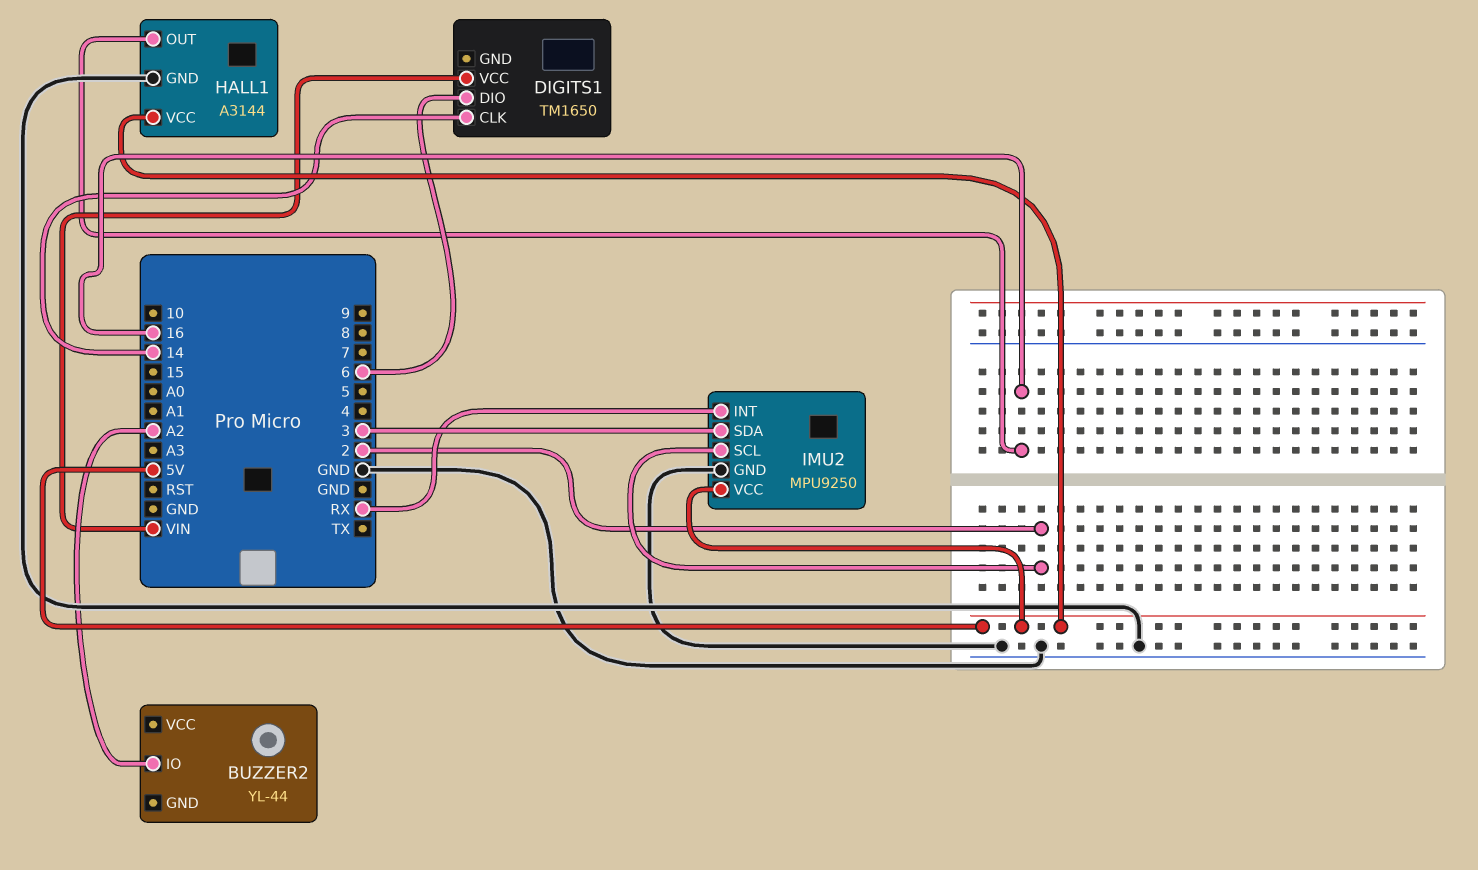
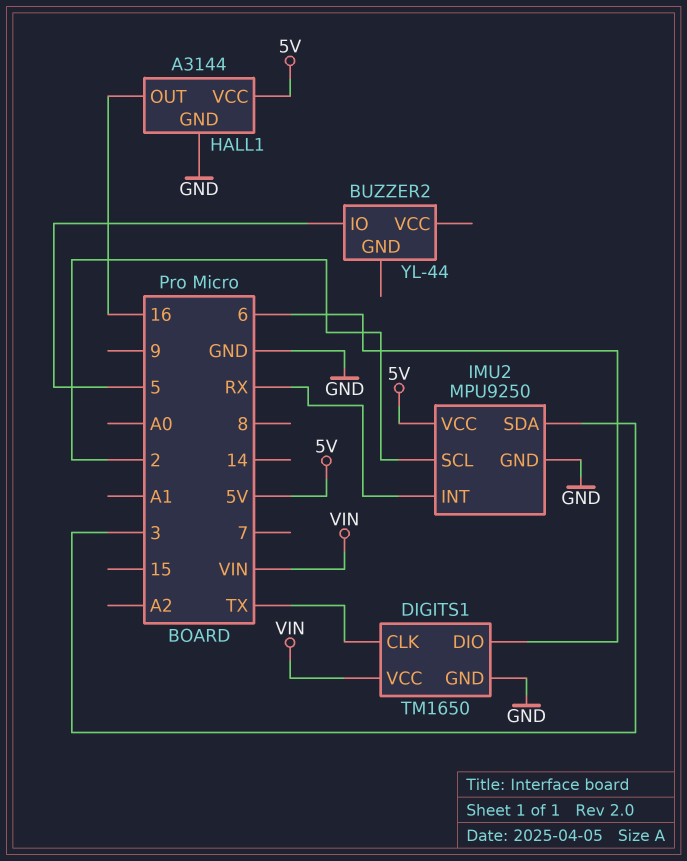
BUZZER2 pin IO: A2 -> 5
DIGITS1 pin CLK: 14 -> TX
DIGITS1 pin GND: none -> GND

